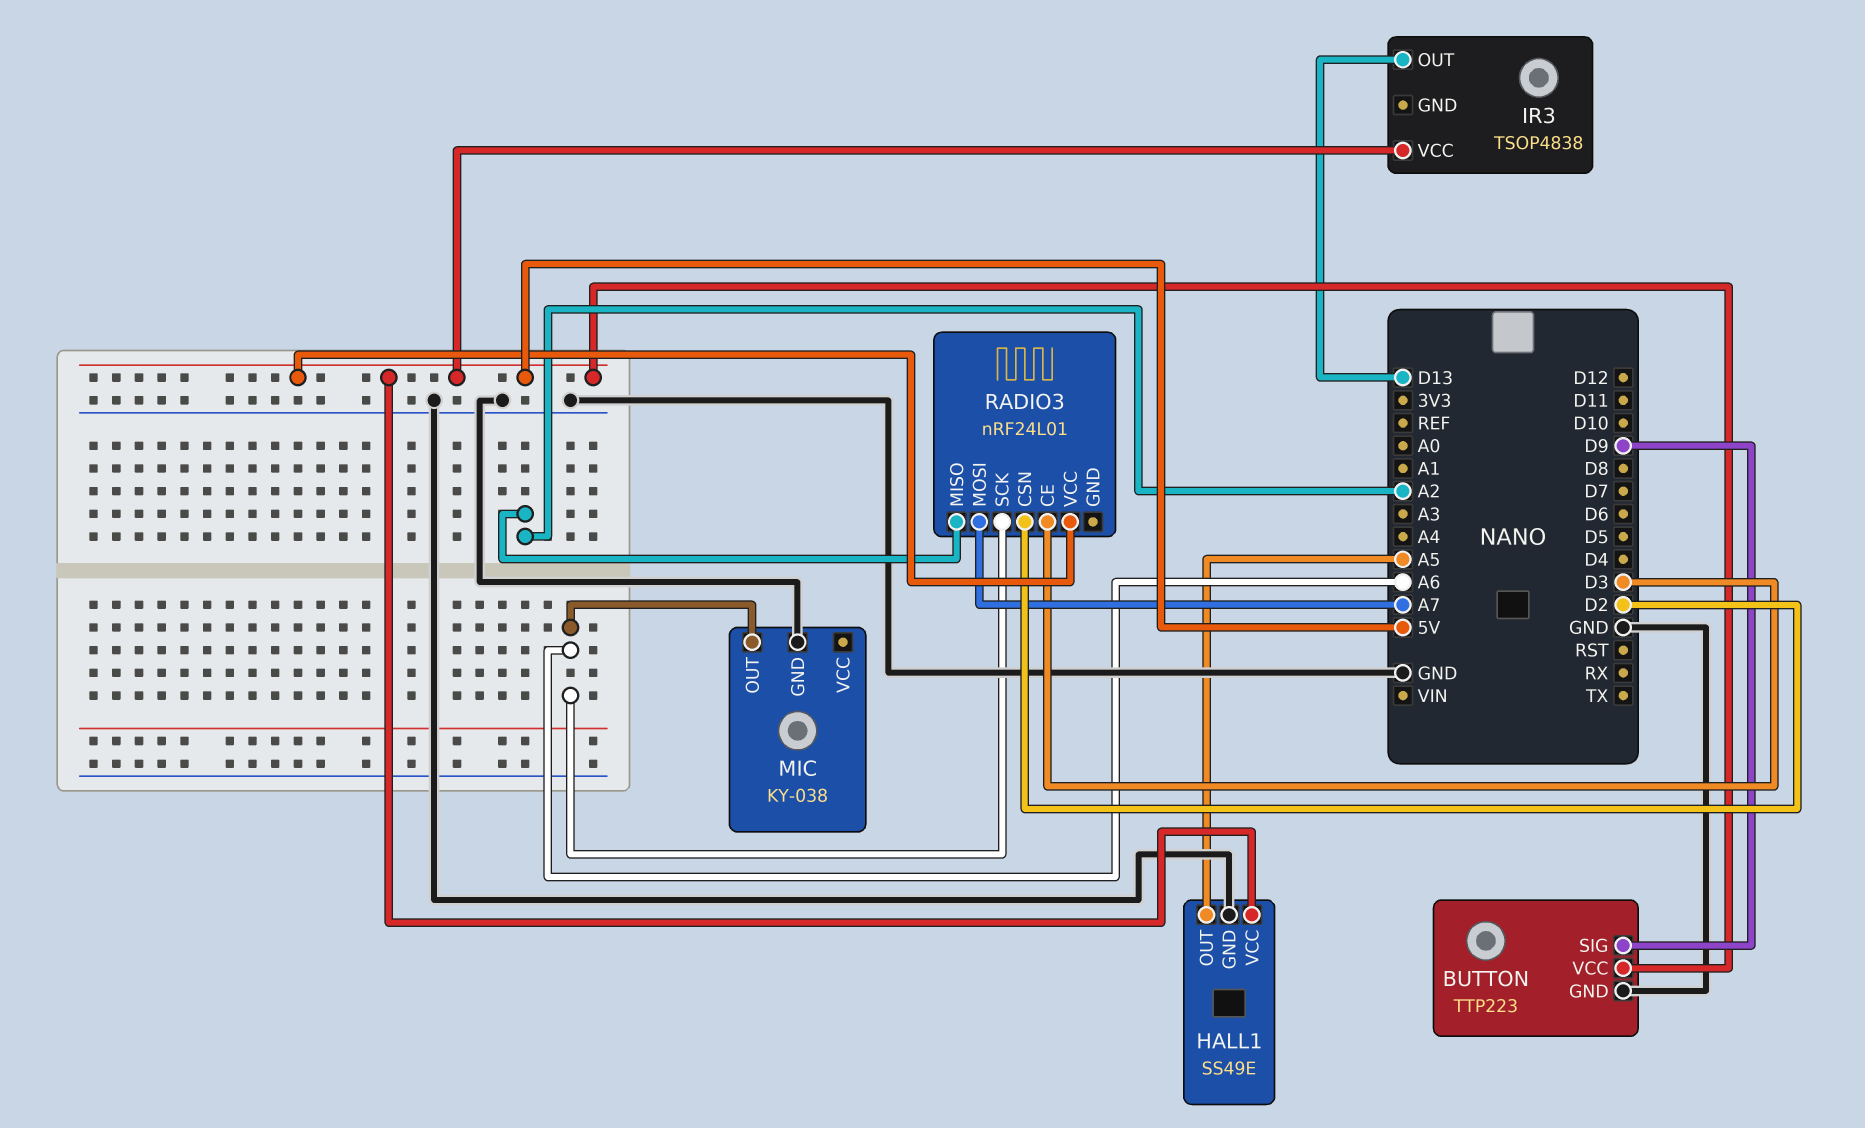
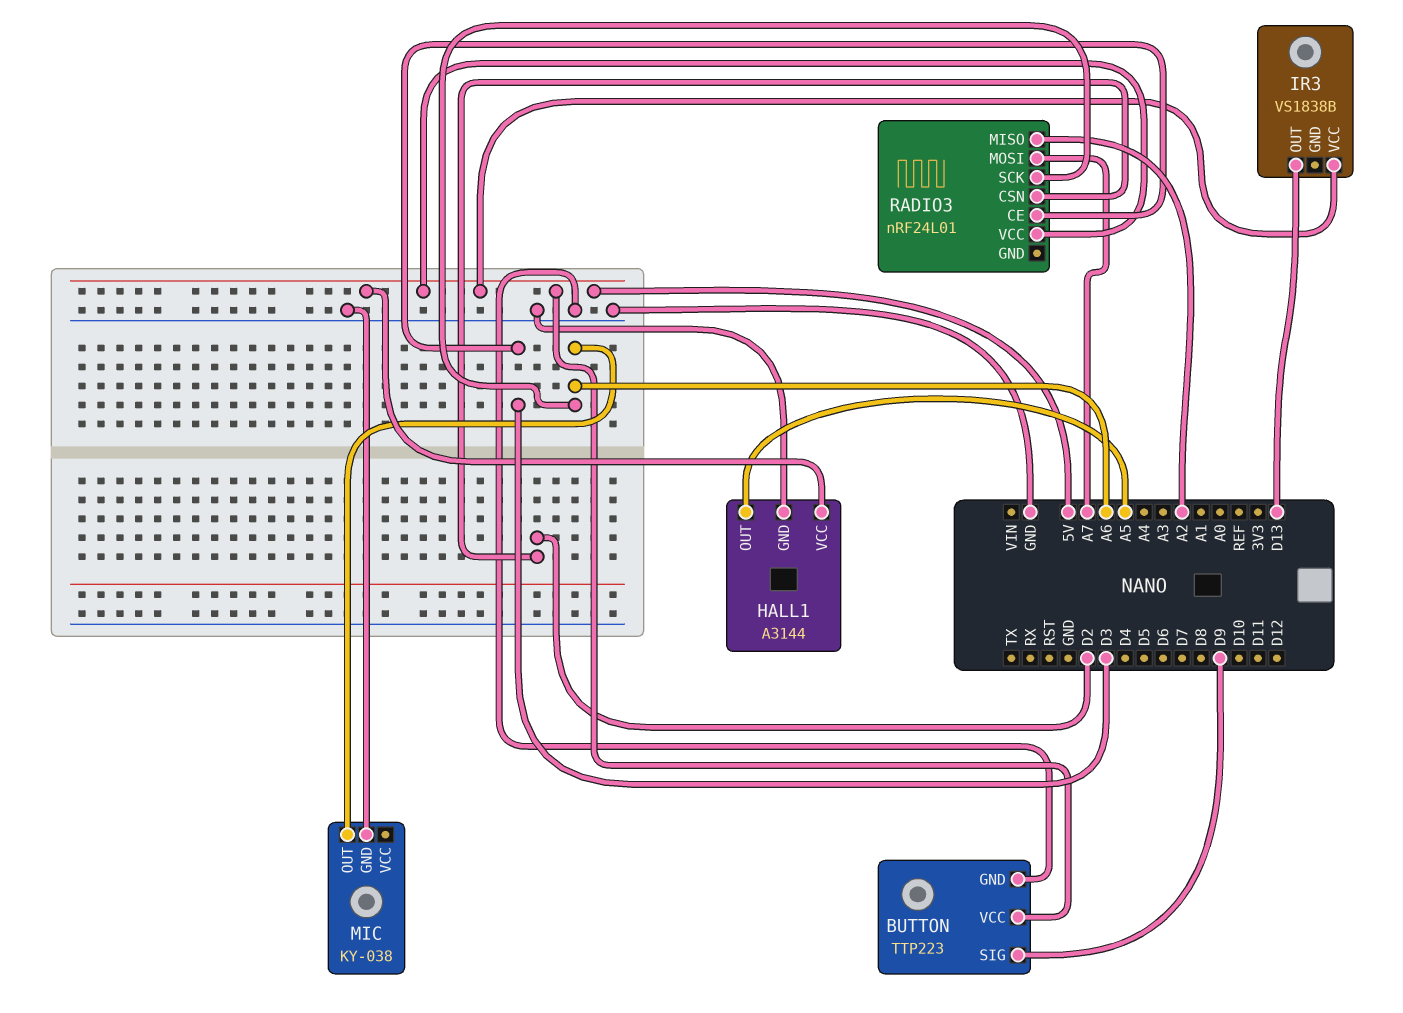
HALL1: SS49E -> A3144
IR3: TSOP4838 -> VS1838B

